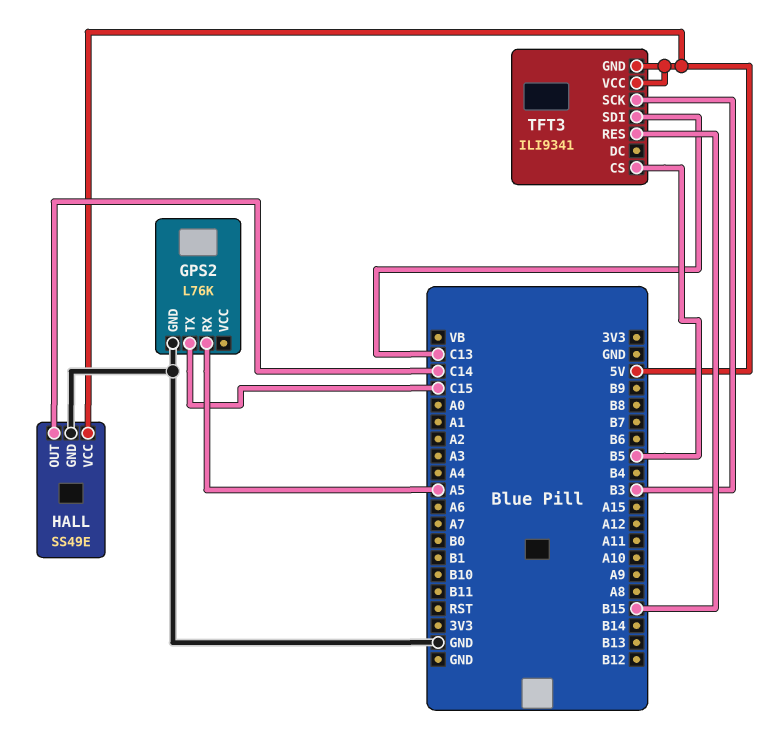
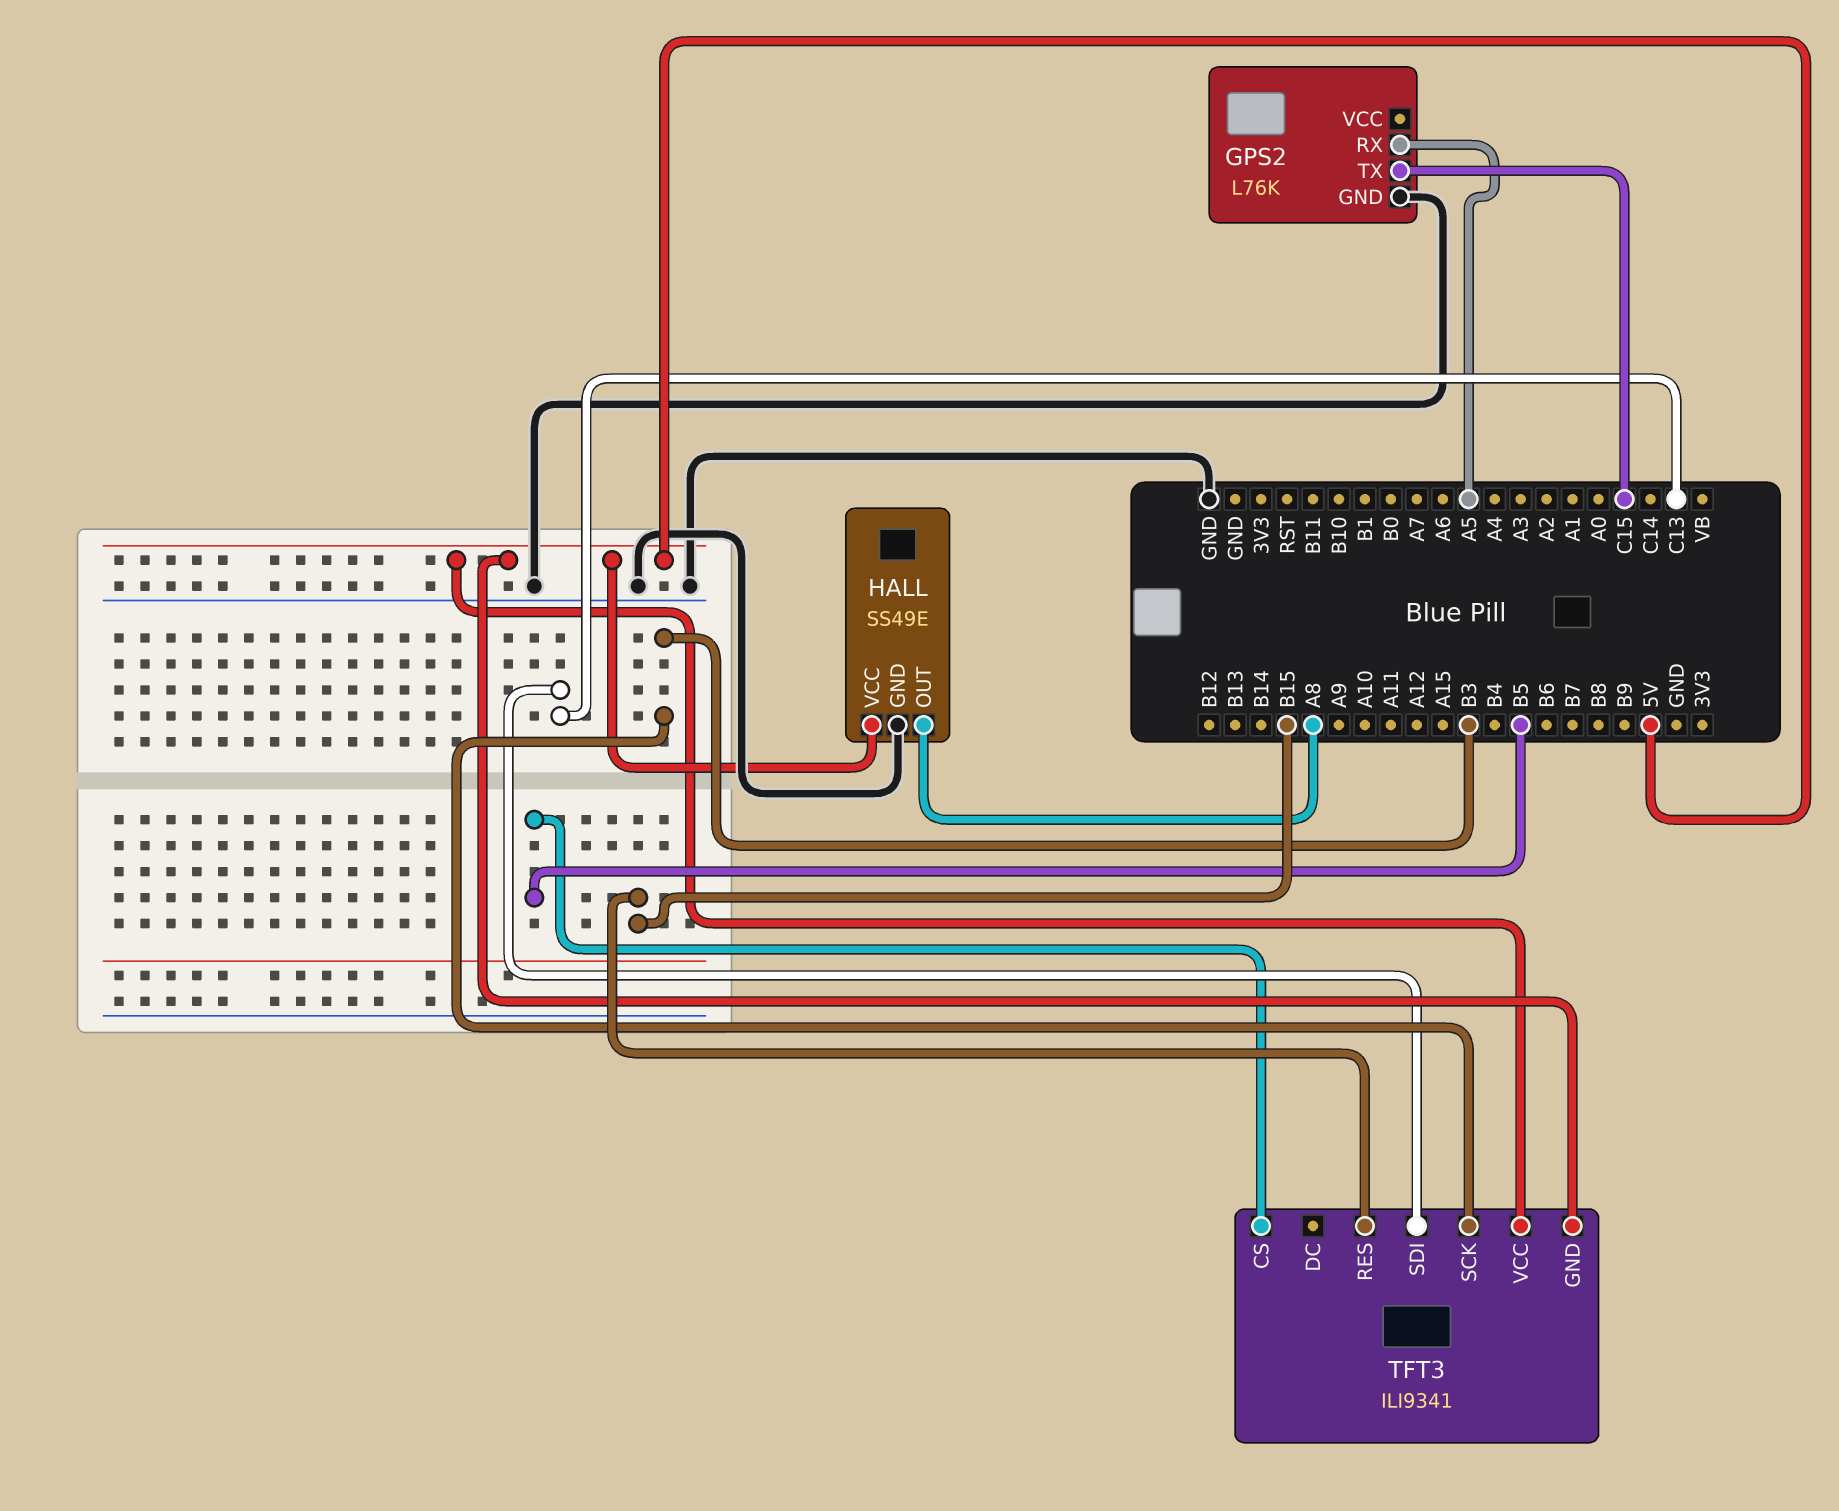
HALL pin OUT: C14 -> A8

